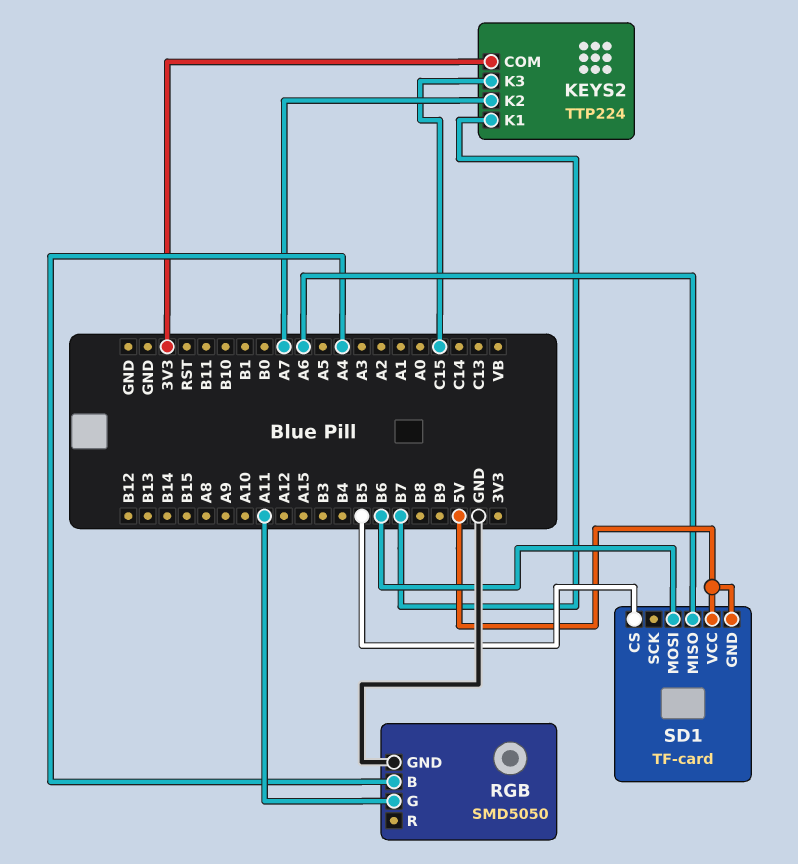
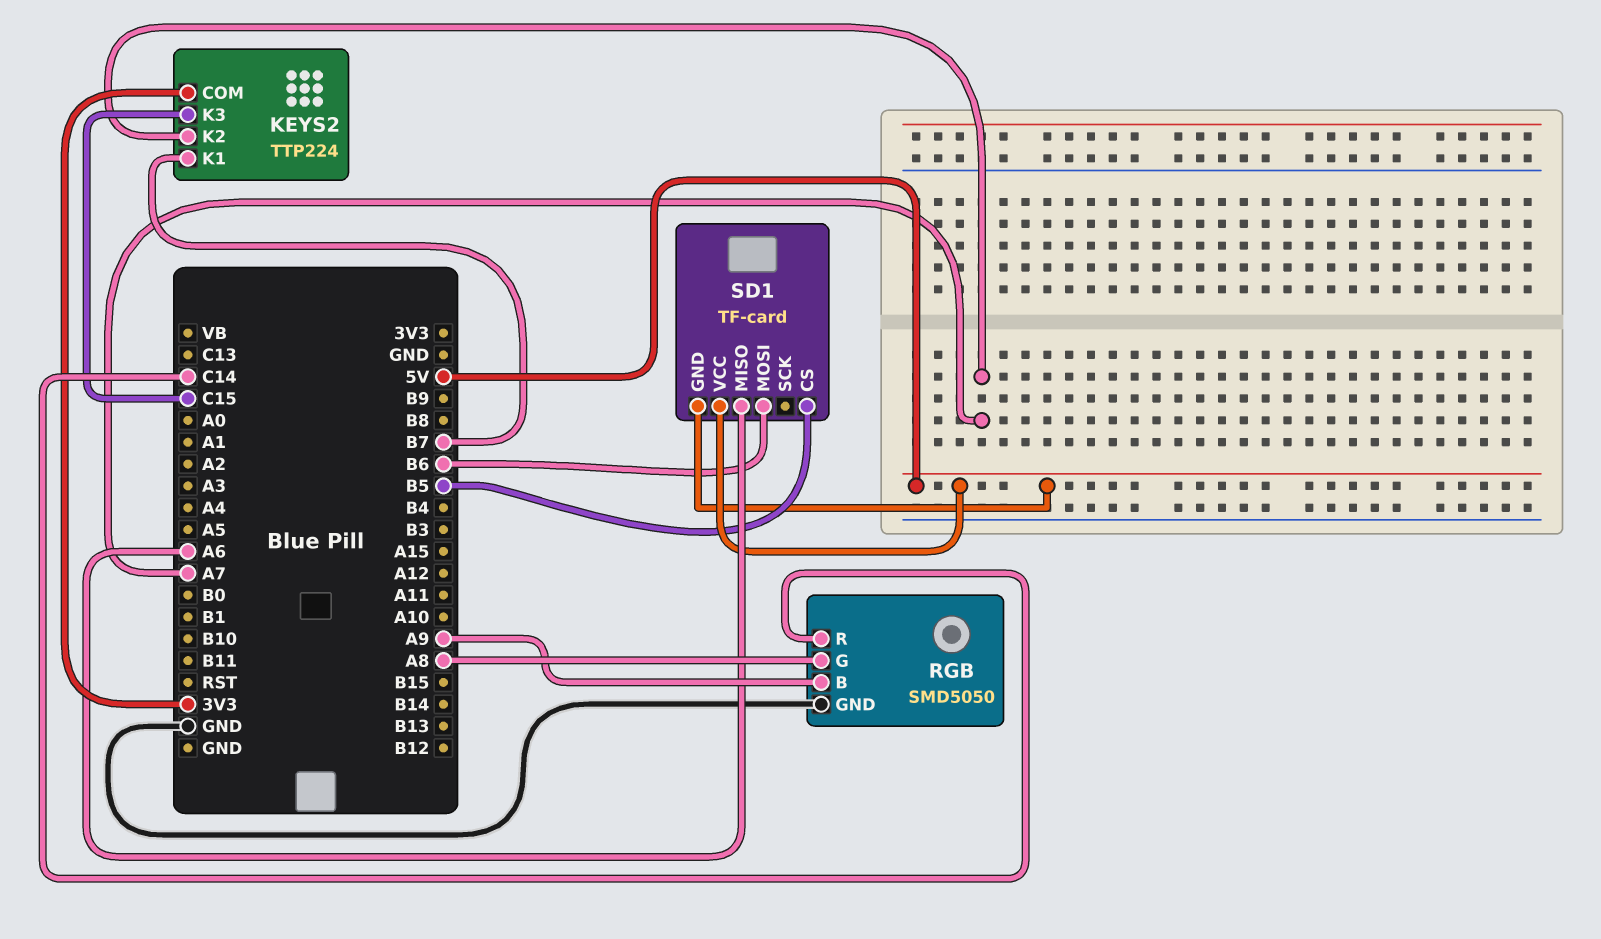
RGB pin B: A4 -> A9
RGB pin G: A11 -> A8
RGB pin R: none -> C14

